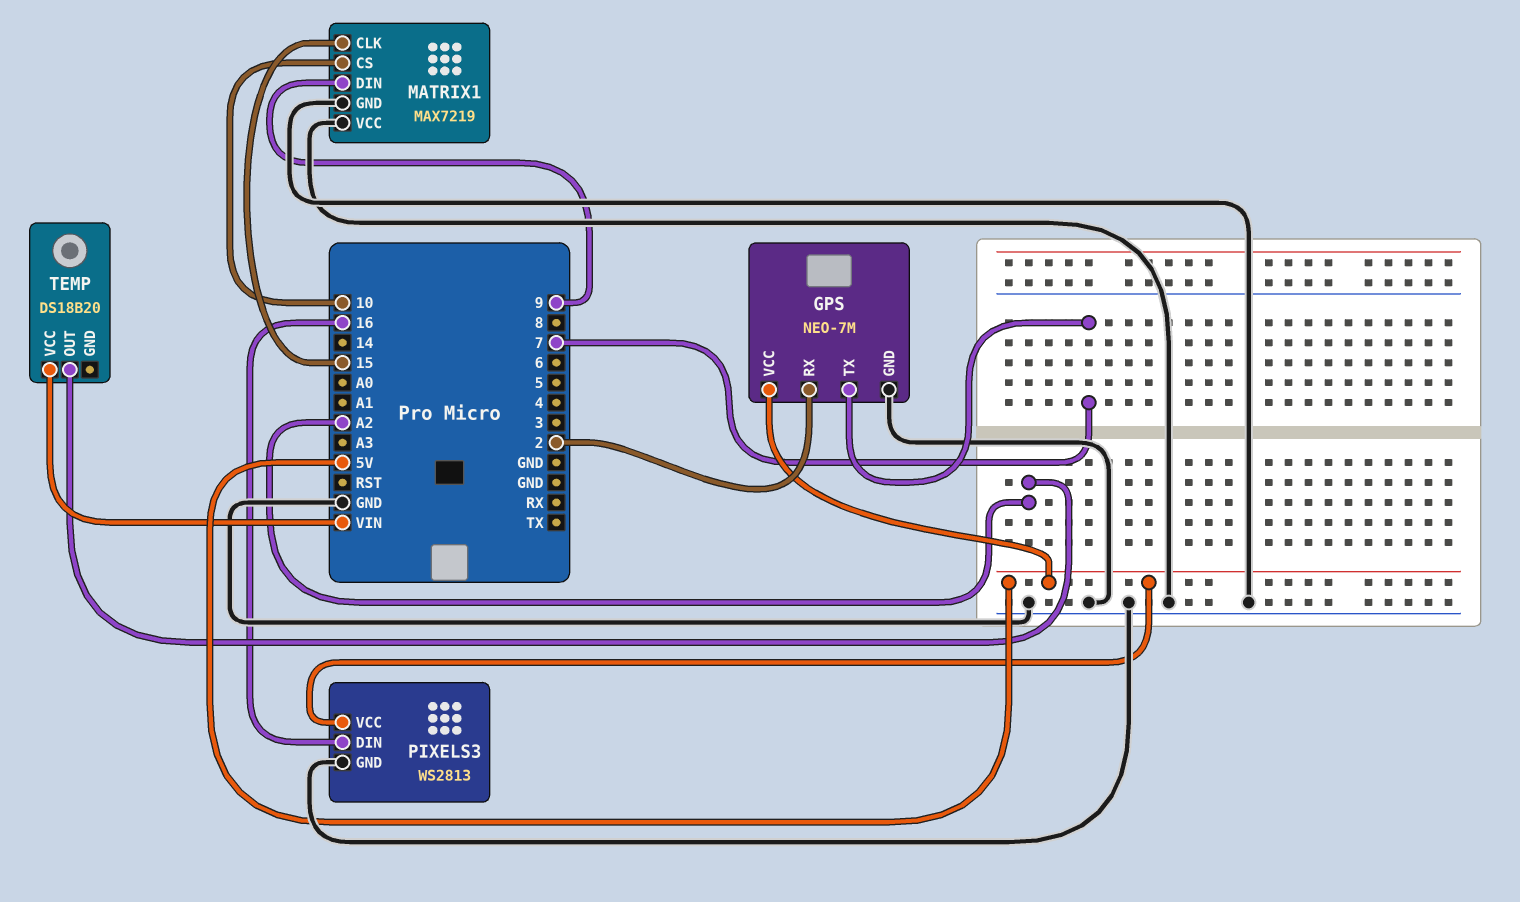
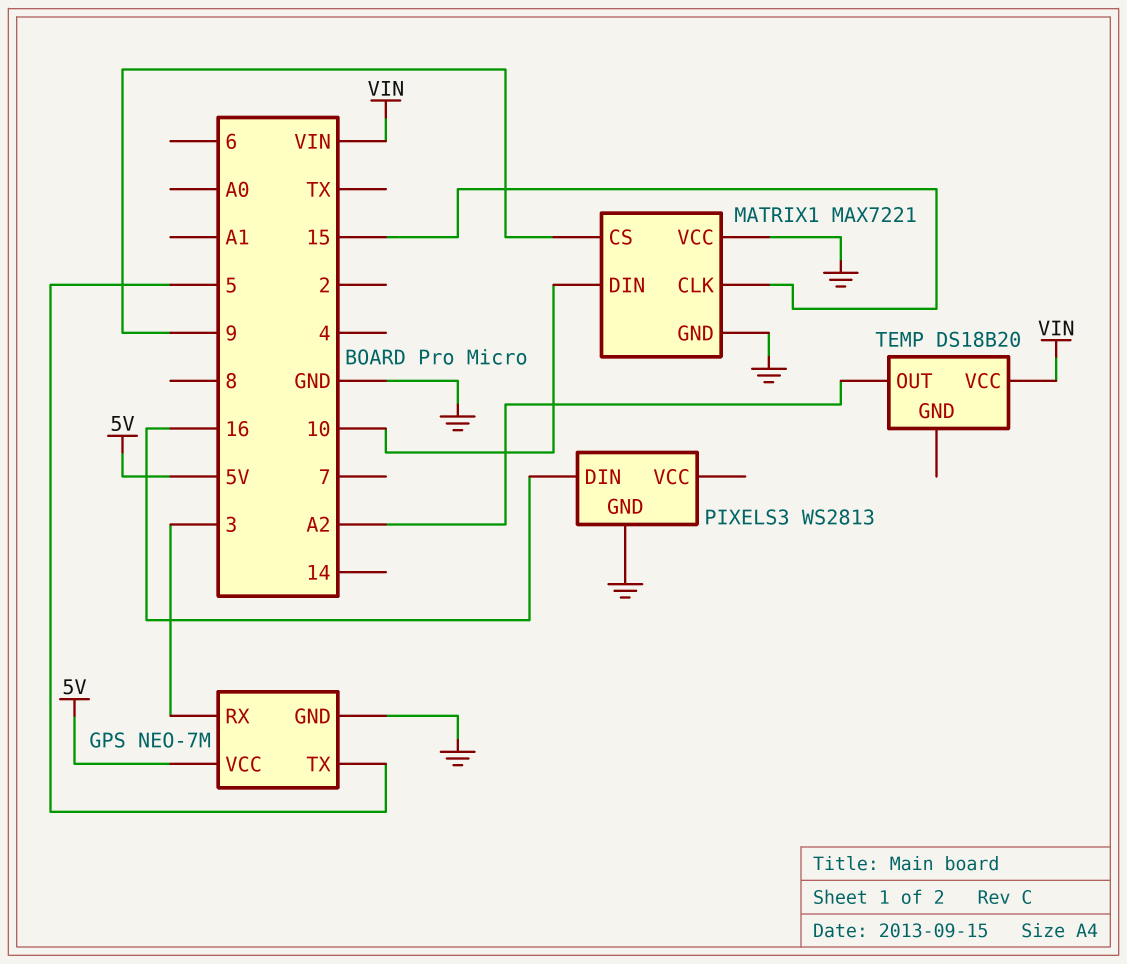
GPS pin RX: 2 -> 3
GPS pin TX: 7 -> 5
MATRIX1: MAX7219 -> MAX7221
MATRIX1 pin CS: 10 -> 9
MATRIX1 pin DIN: 9 -> 10
PIXELS3 pin VCC: 5V -> none

